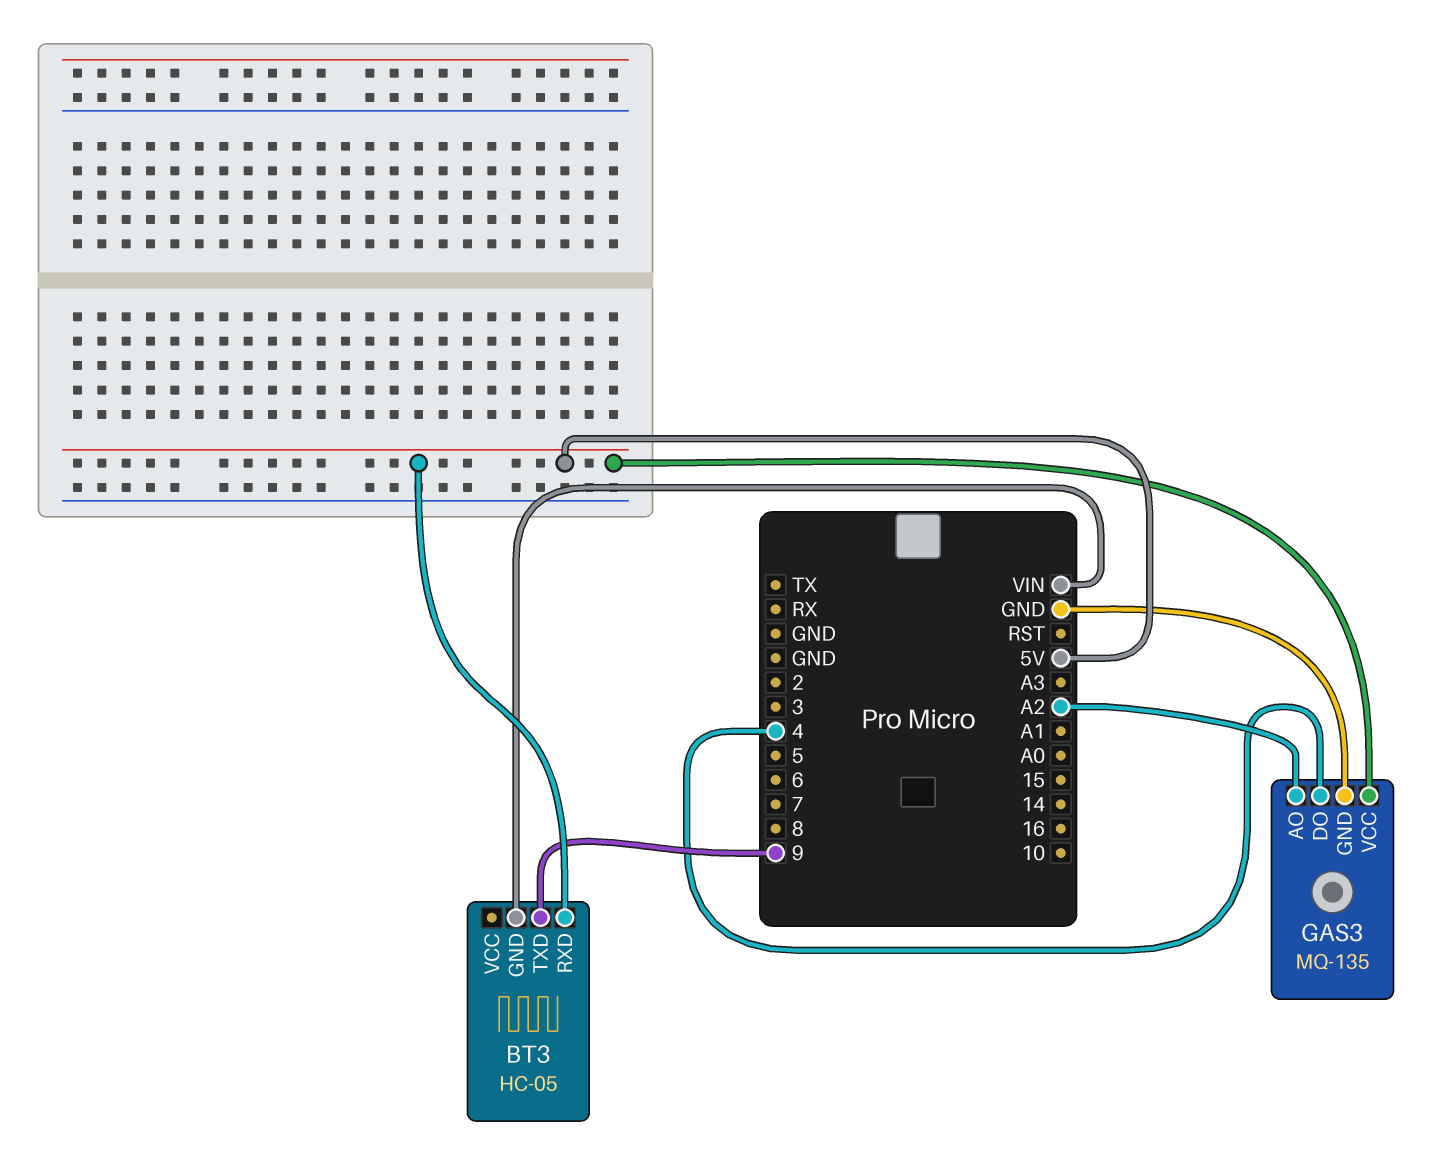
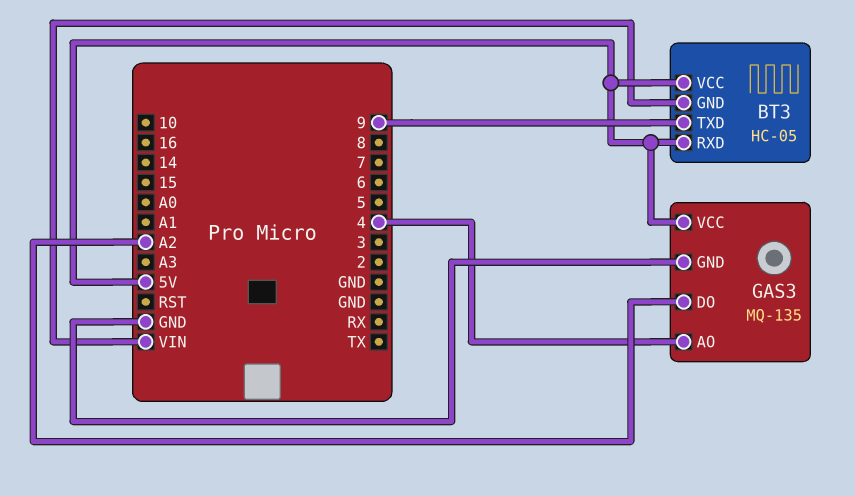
BT3 pin VCC: none -> 5V
GAS3 pin AO: A2 -> 4
GAS3 pin DO: 4 -> A2

